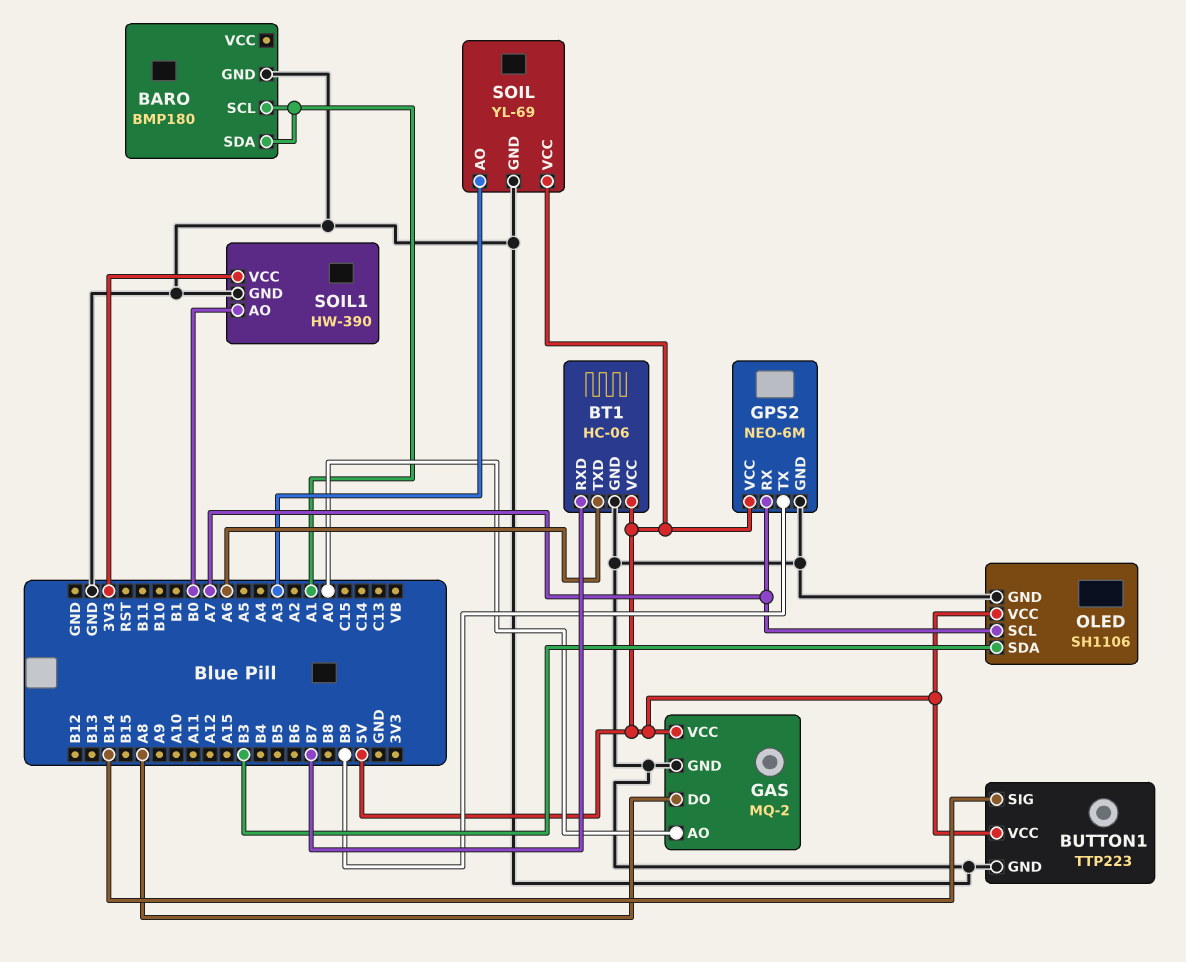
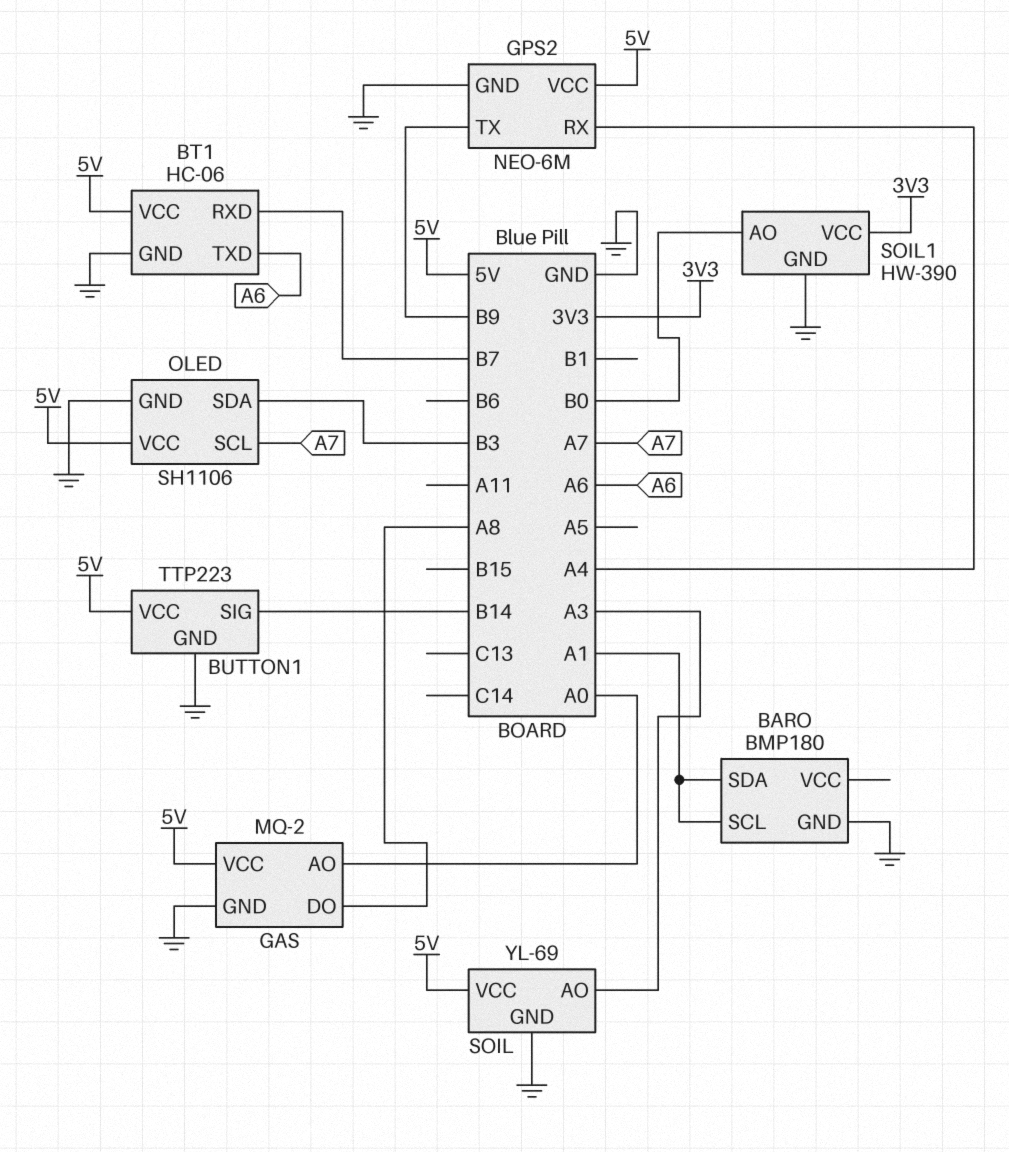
GPS2 pin RX: A7 -> A4

